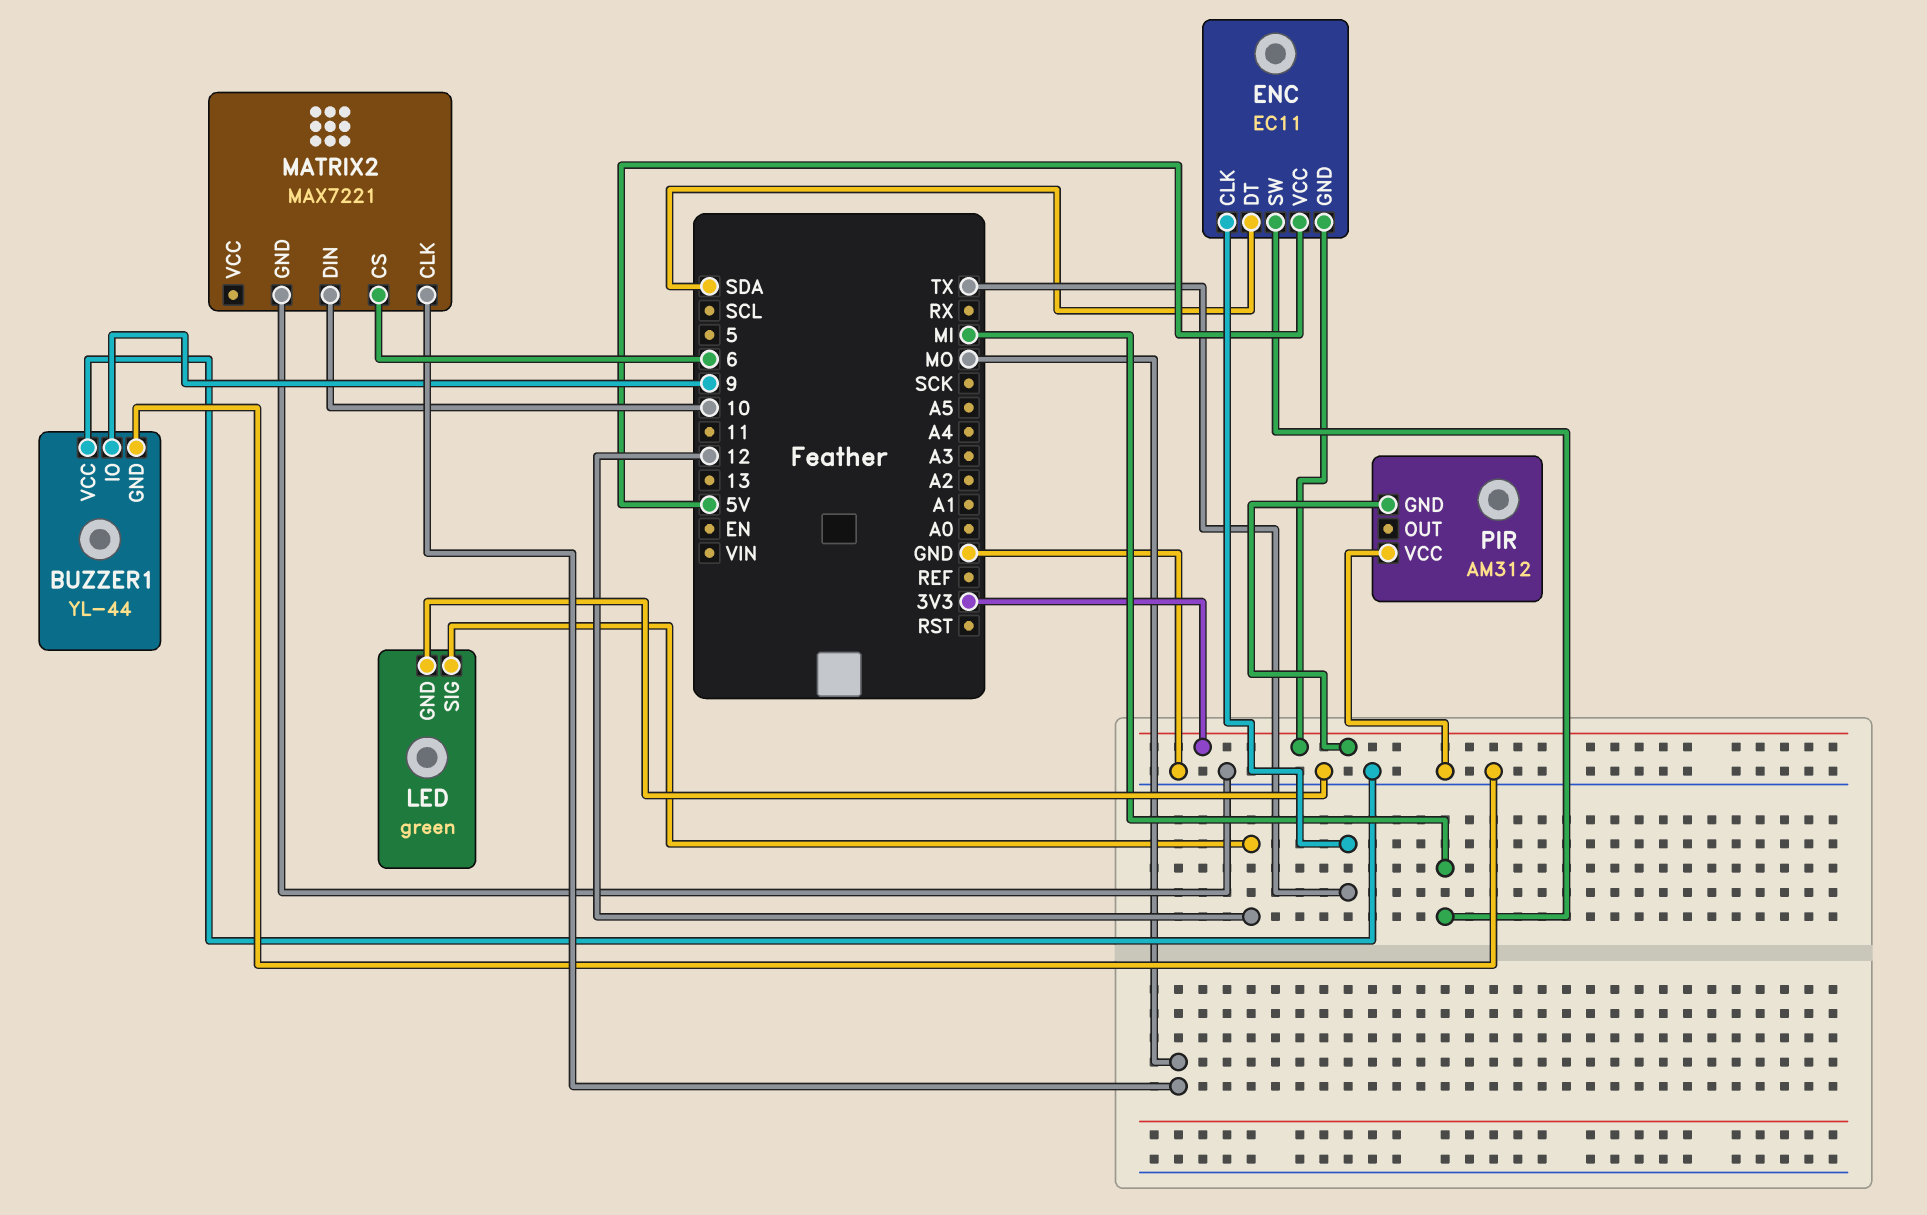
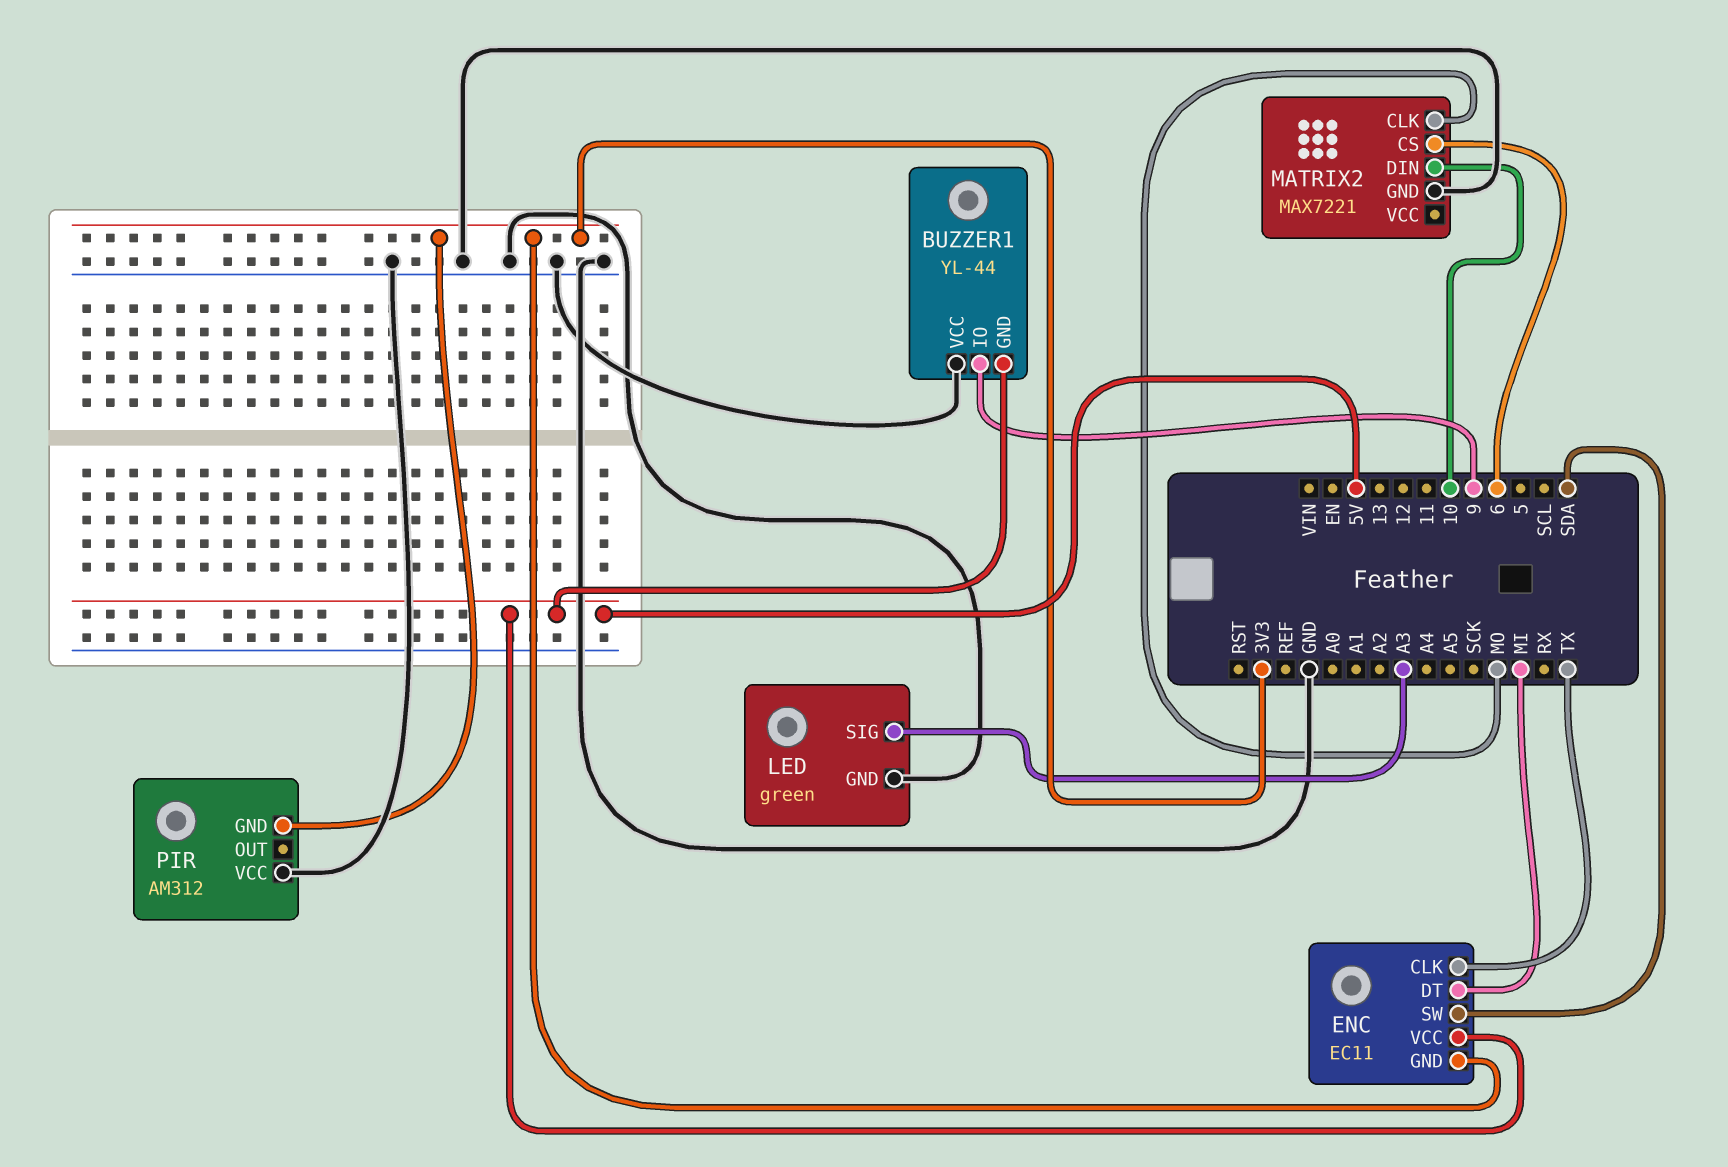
BUZZER1 pin GND: GND -> 5V
ENC pin DT: SDA -> MI
ENC pin SW: MI -> SDA
LED pin SIG: 12 -> A3

